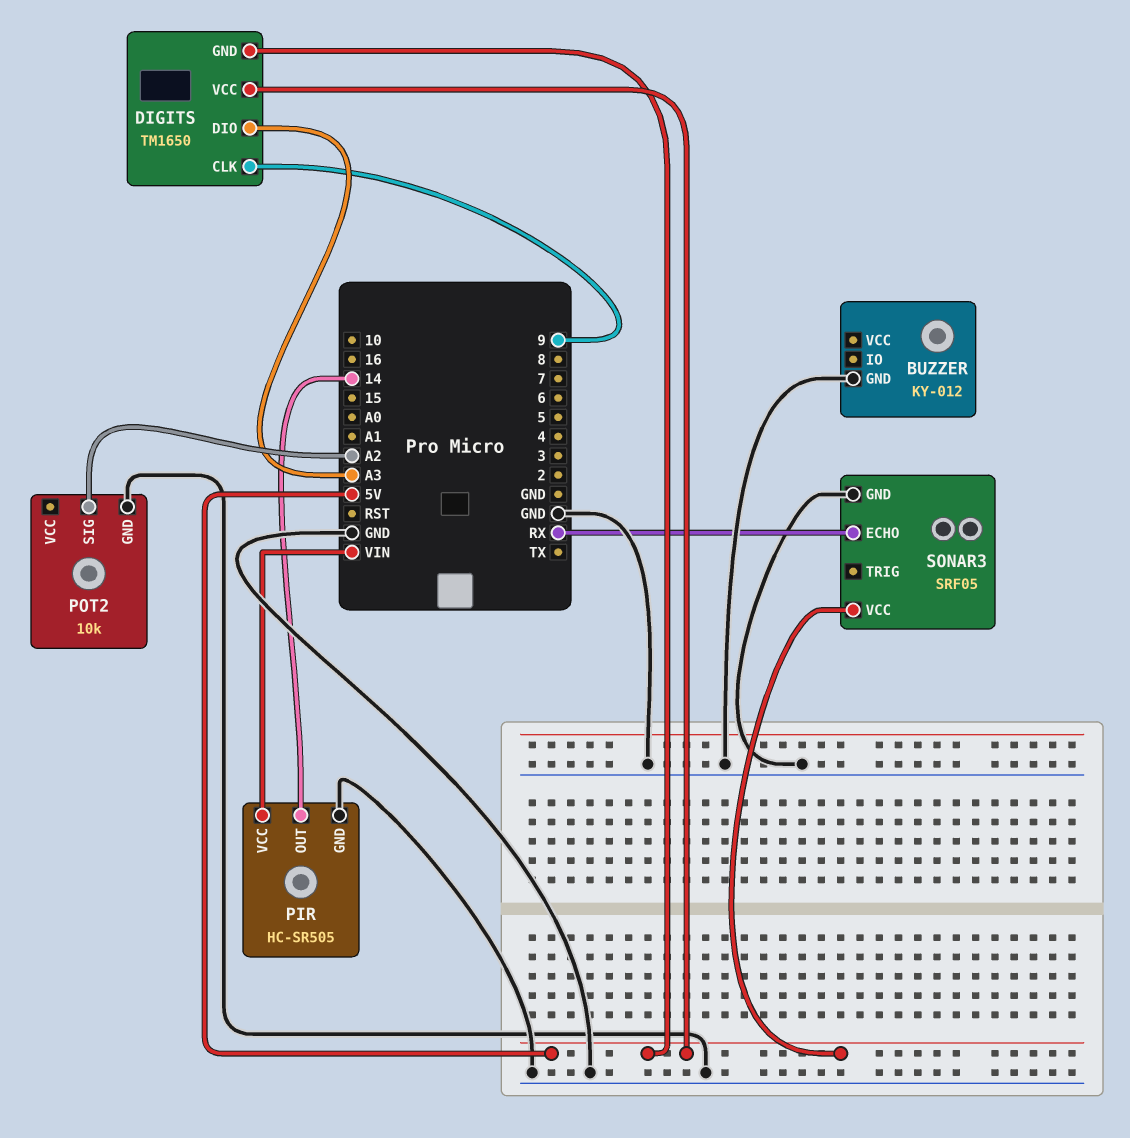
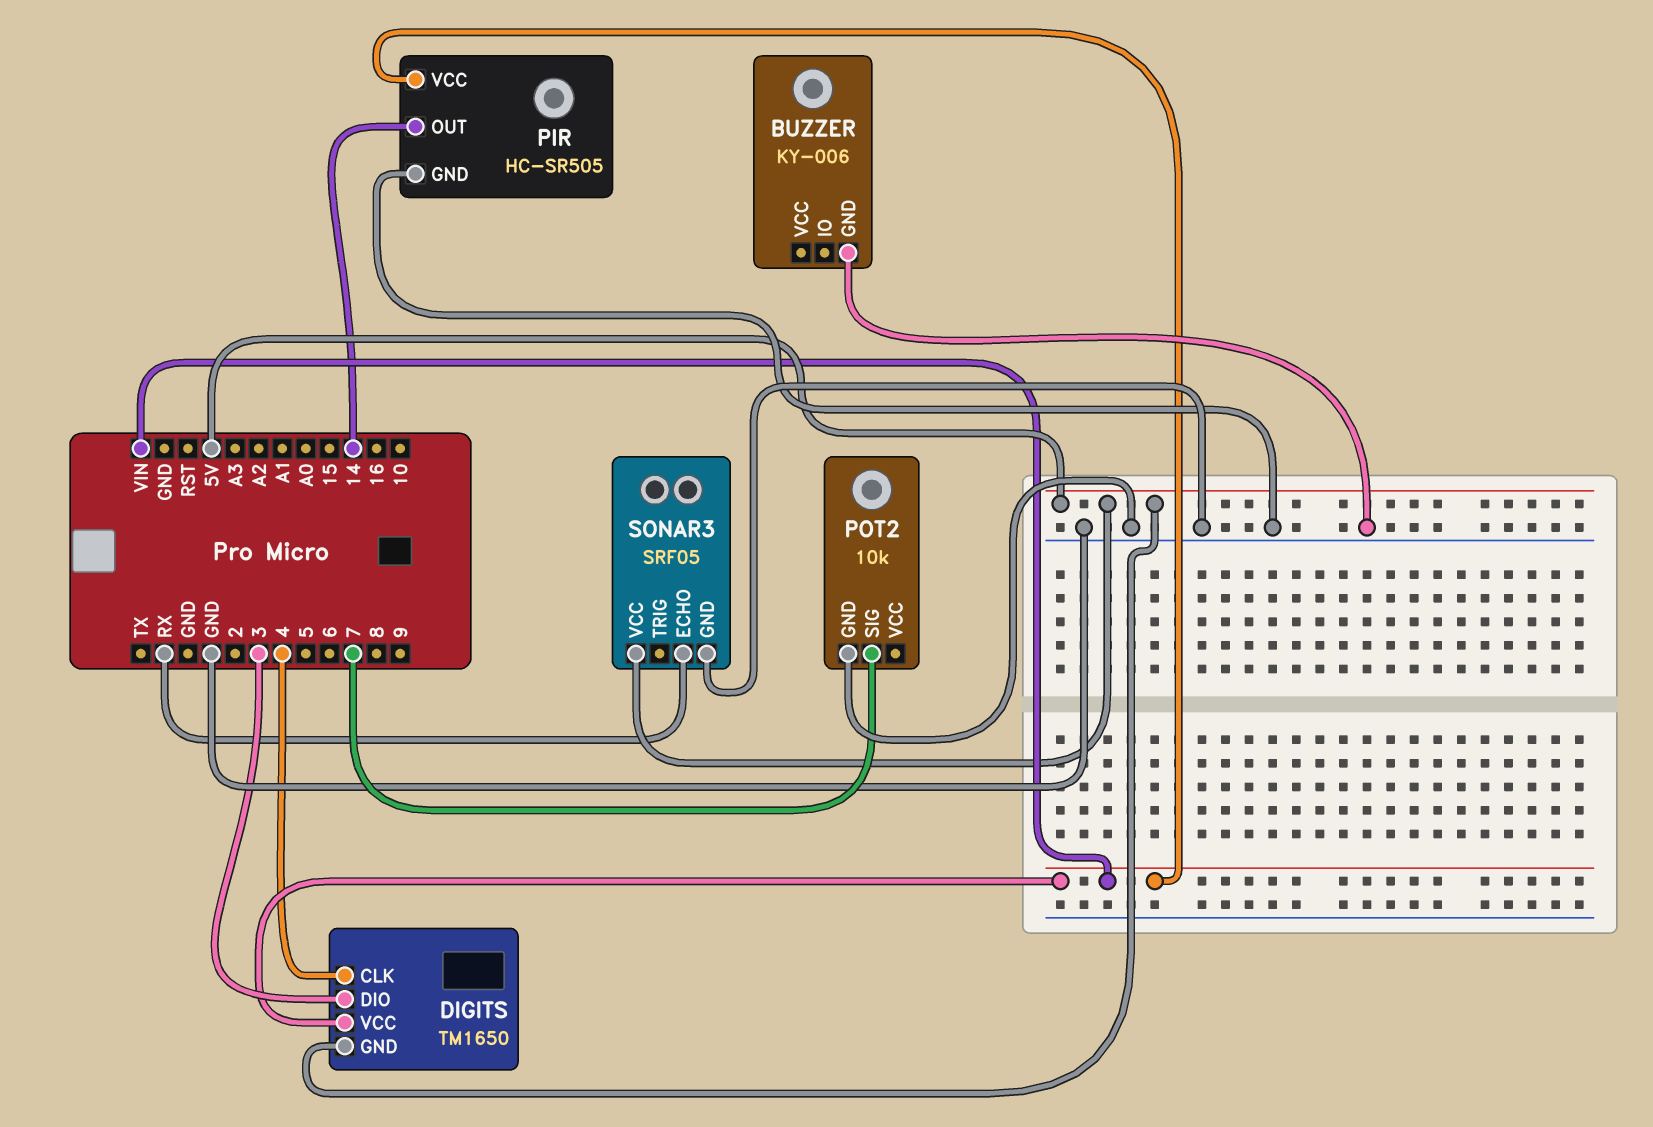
BUZZER: KY-012 -> KY-006
DIGITS pin CLK: 9 -> 4
DIGITS pin DIO: A3 -> 3
DIGITS pin VCC: 5V -> VIN
POT2 pin SIG: A2 -> 7

